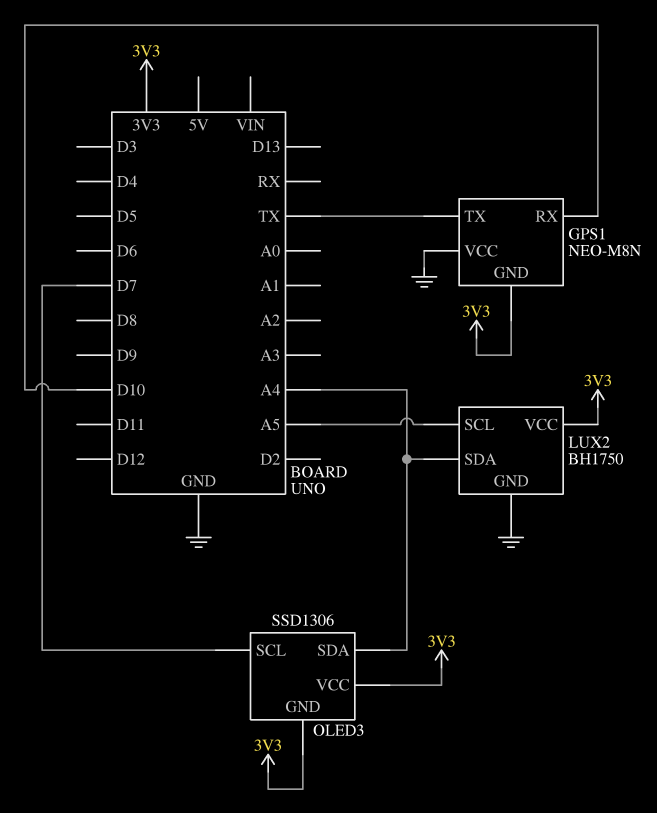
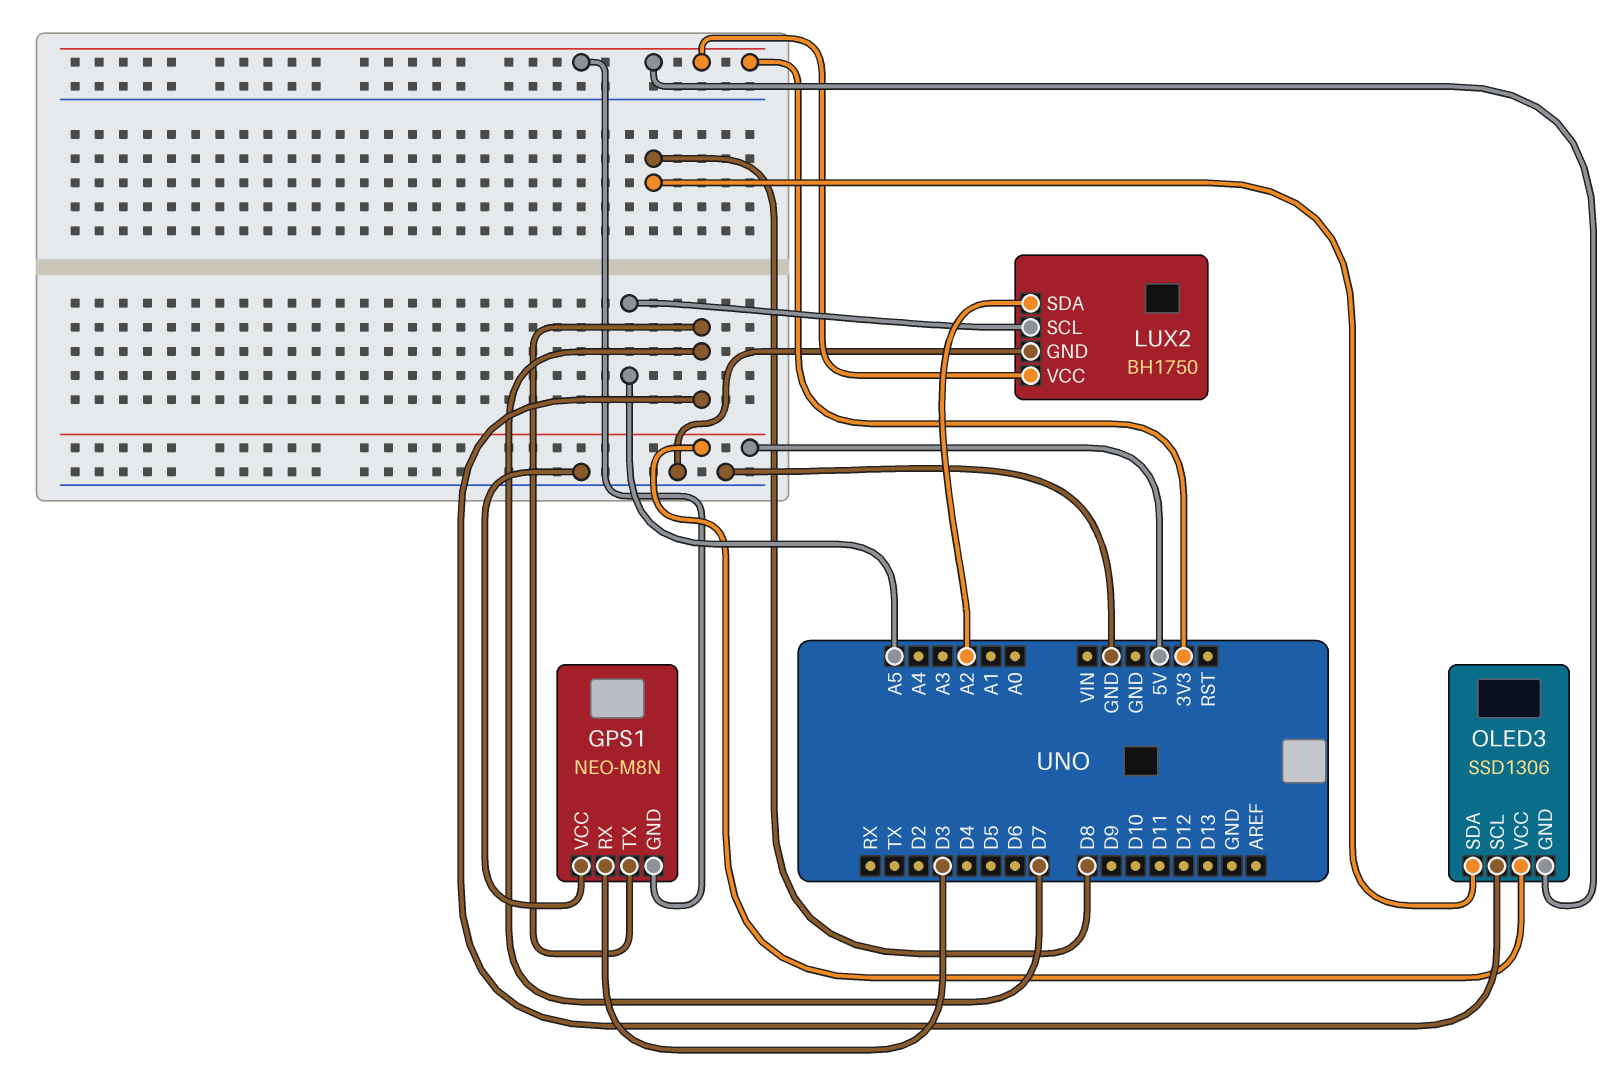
GPS1 pin RX: D10 -> D3
GPS1 pin TX: TX -> D7
LUX2 pin SDA: A4 -> A2
OLED3 pin SDA: A4 -> D8
OLED3 pin VCC: 3V3 -> 5V

